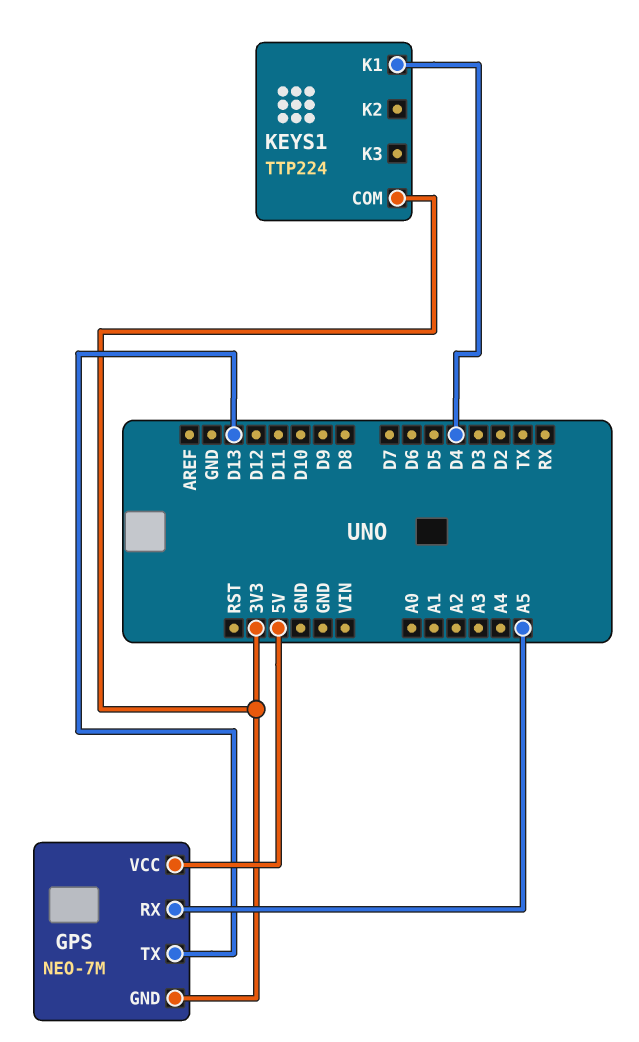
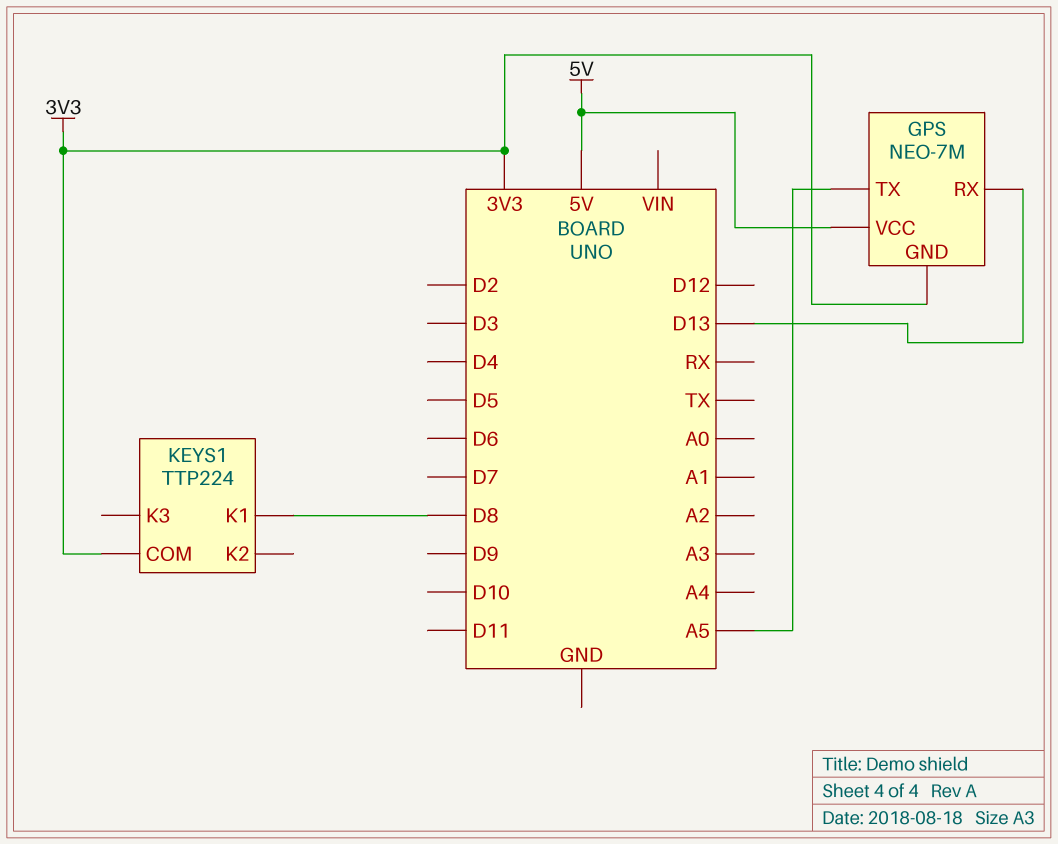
GPS pin RX: A5 -> D13
GPS pin TX: D13 -> A5
KEYS1 pin K1: D4 -> D8

